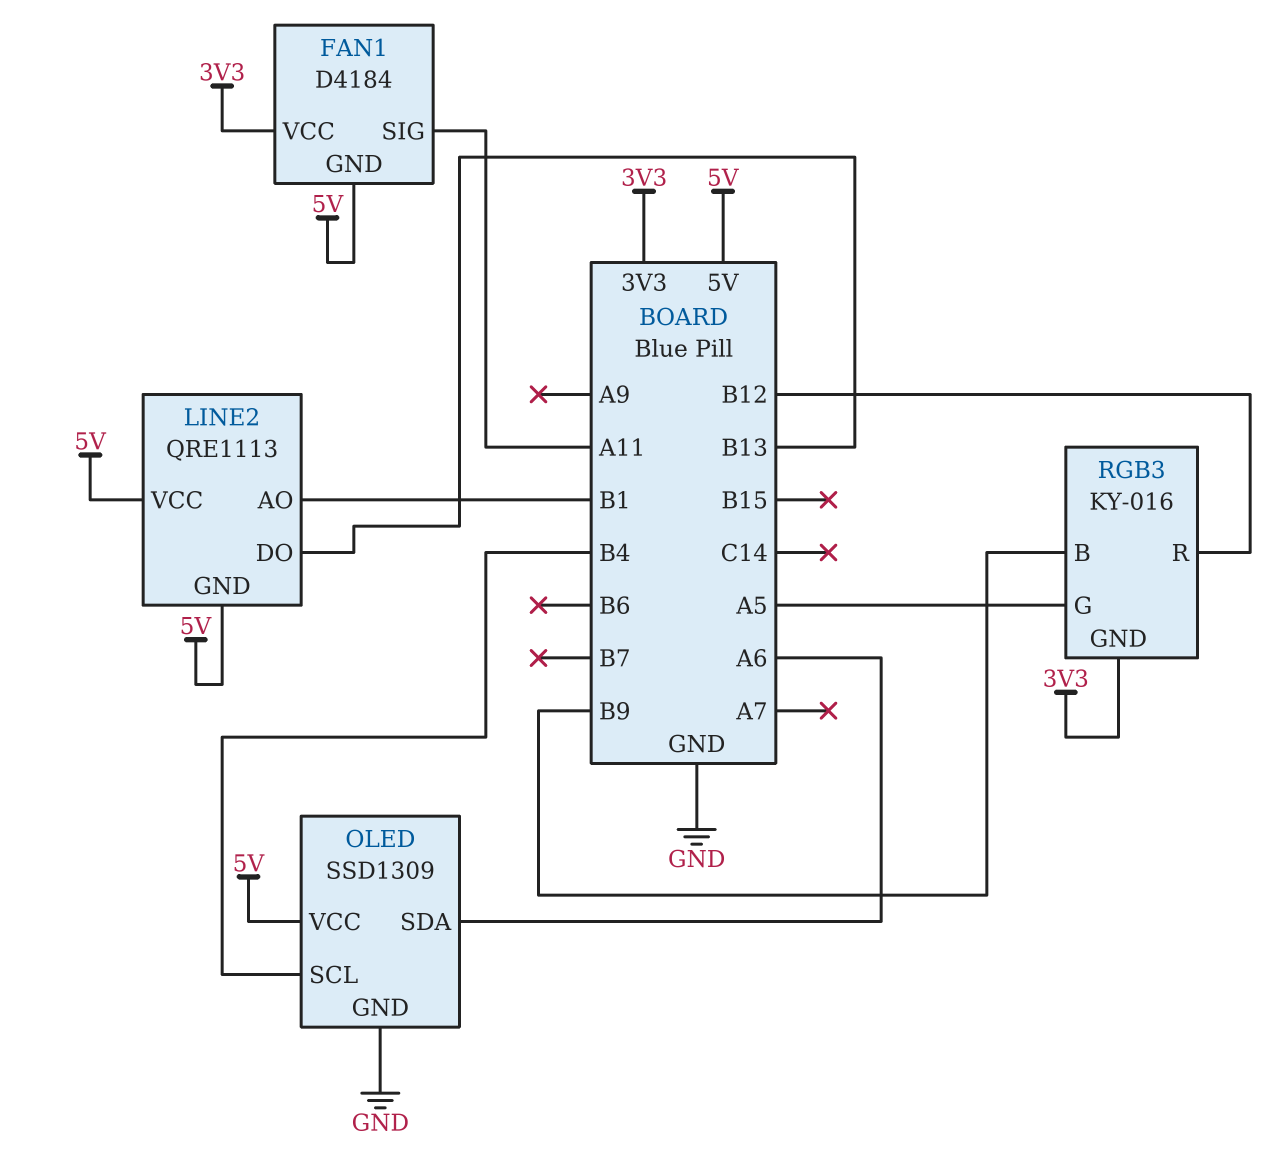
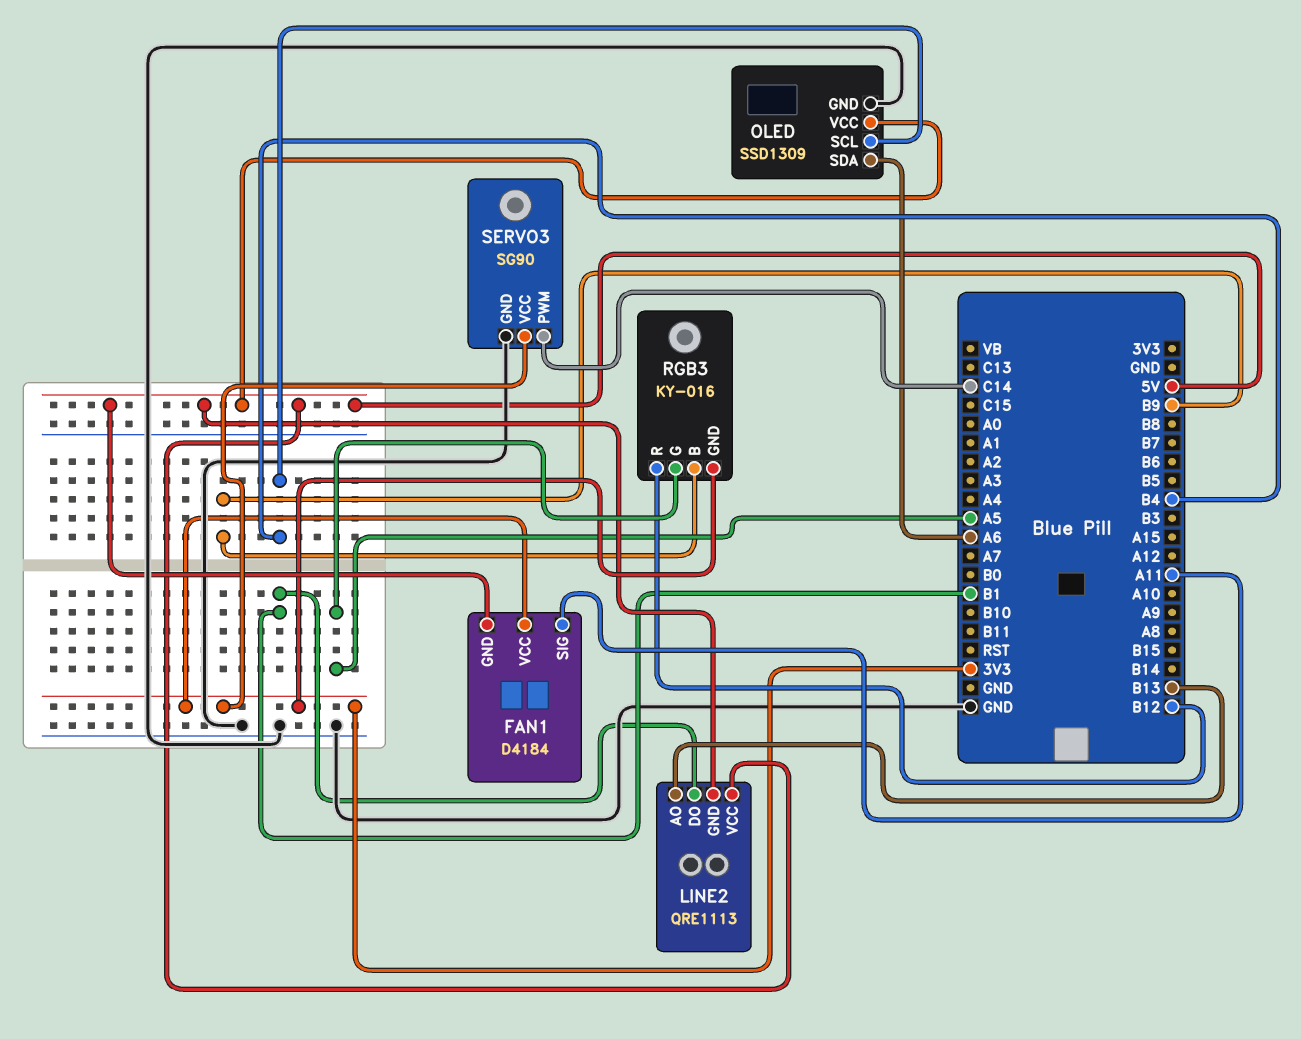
LINE2 pin AO: B1 -> B13
LINE2 pin DO: B13 -> B1
SERVO3: none -> SG90
SERVO3 pin GND: none -> GND
SERVO3 pin PWM: none -> C14
SERVO3 pin VCC: none -> 3V3

